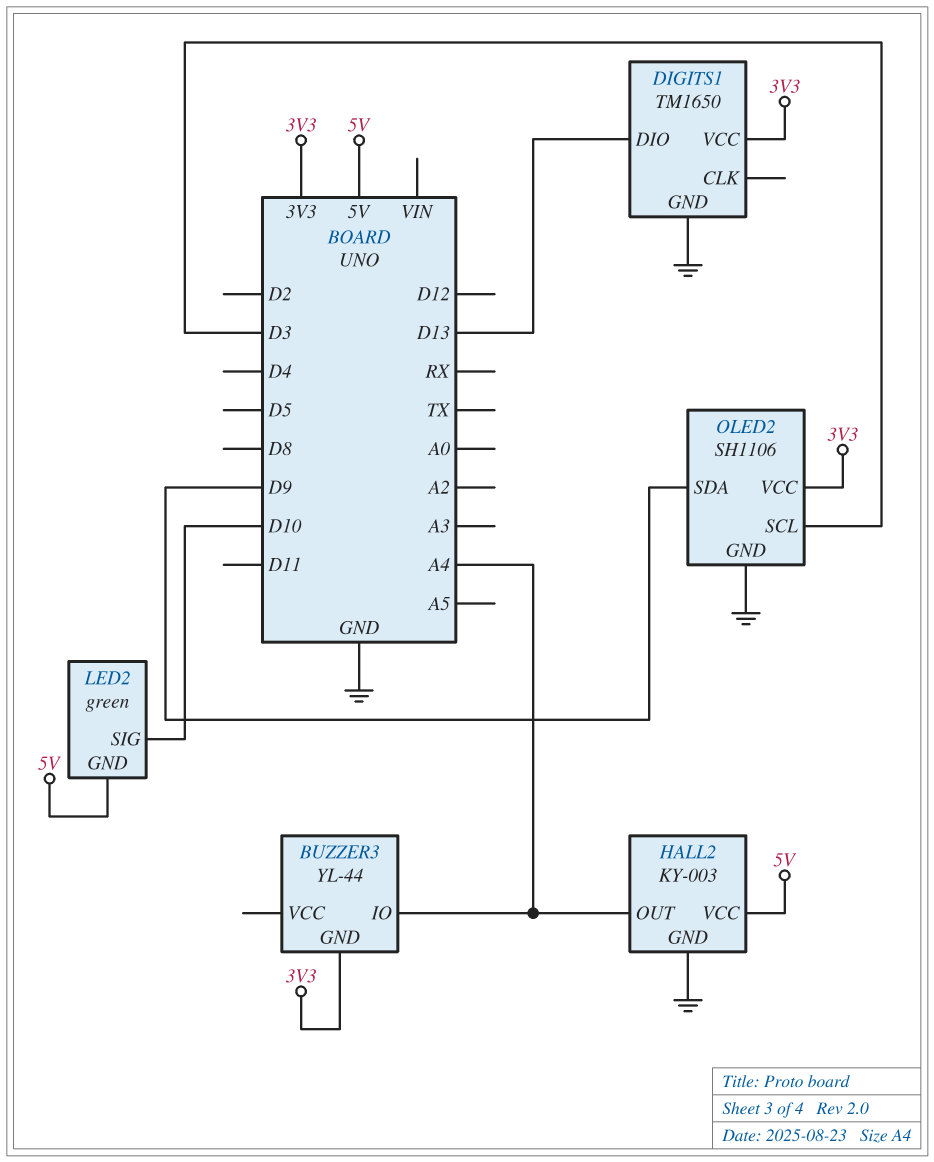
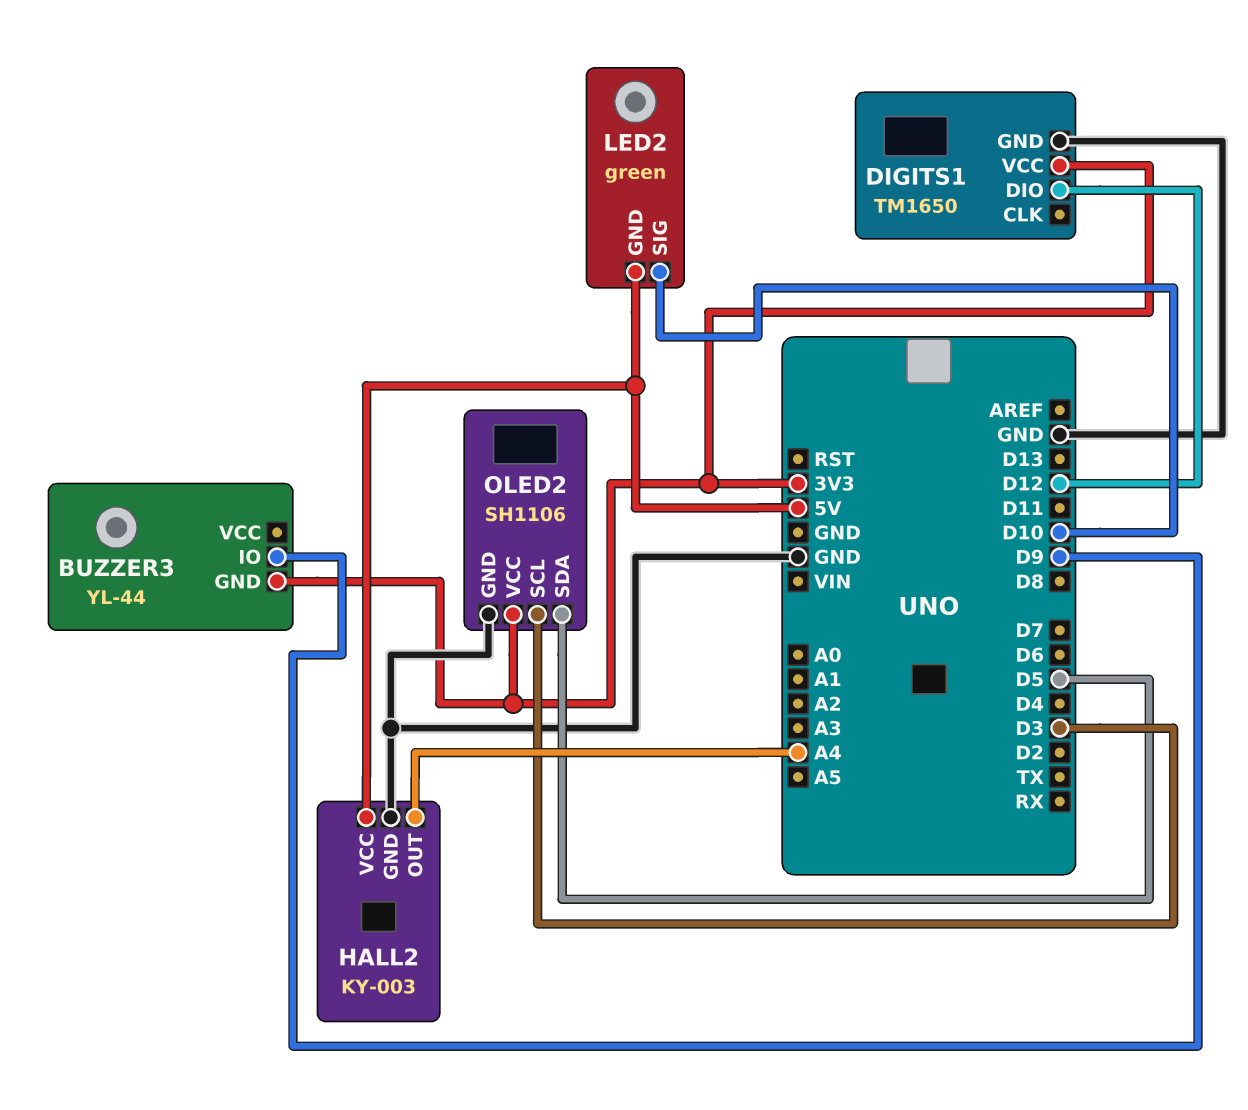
BUZZER3 pin IO: A4 -> D9
DIGITS1 pin DIO: D13 -> D12
OLED2 pin SDA: D9 -> D5

